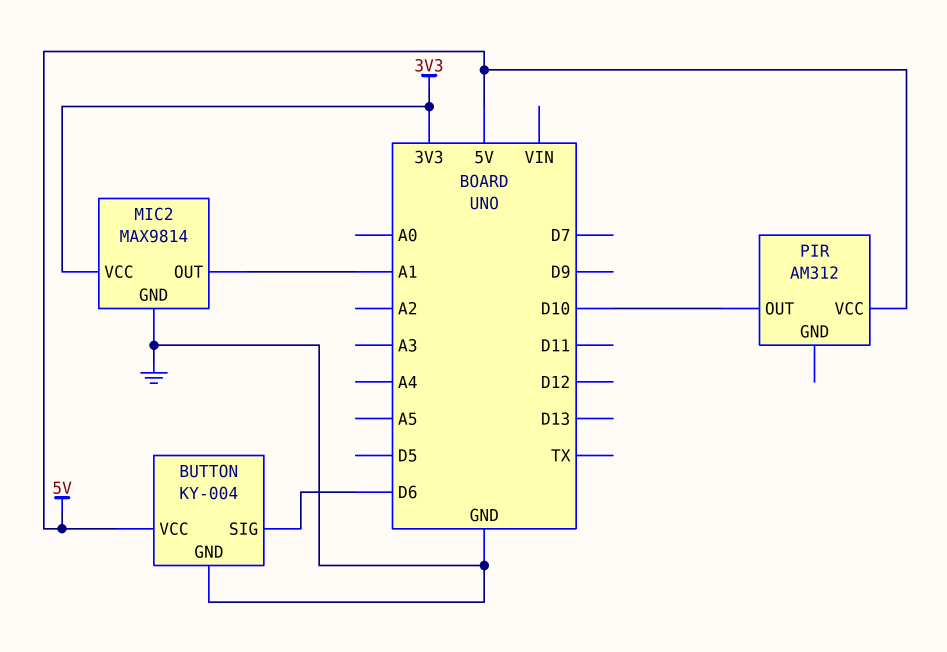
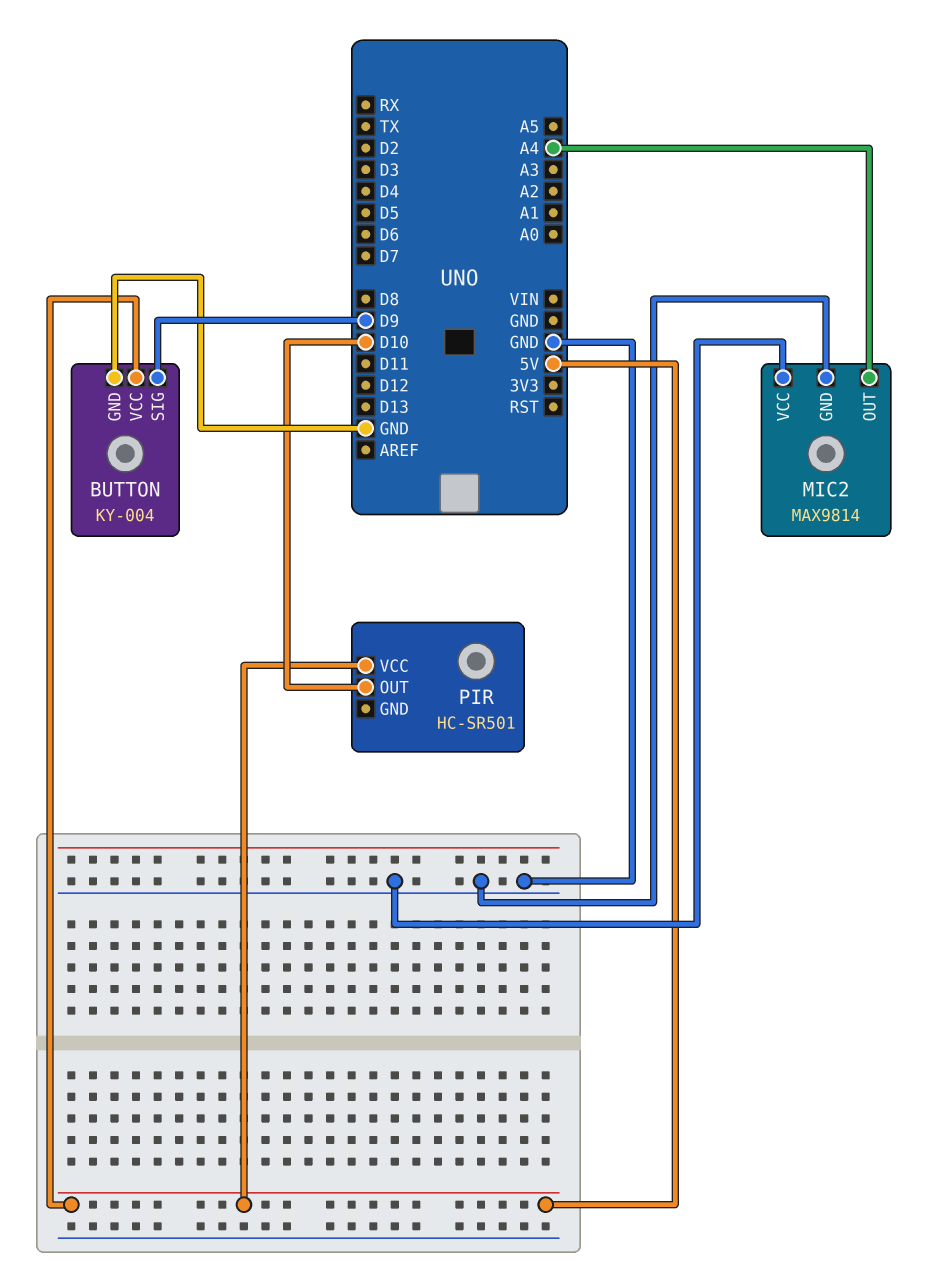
BUTTON pin SIG: D6 -> D9
MIC2 pin OUT: A1 -> A4
MIC2 pin VCC: 3V3 -> GND
PIR: AM312 -> HC-SR501

